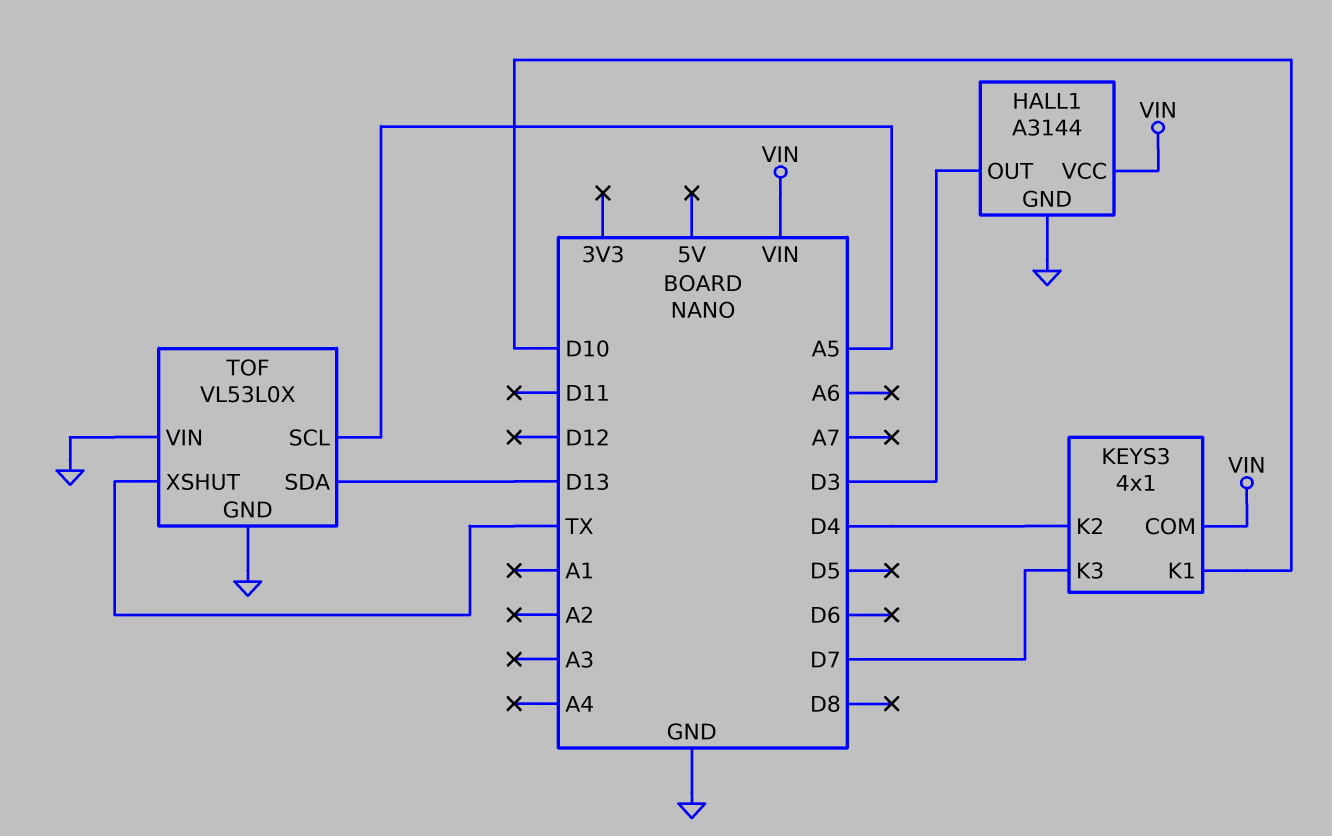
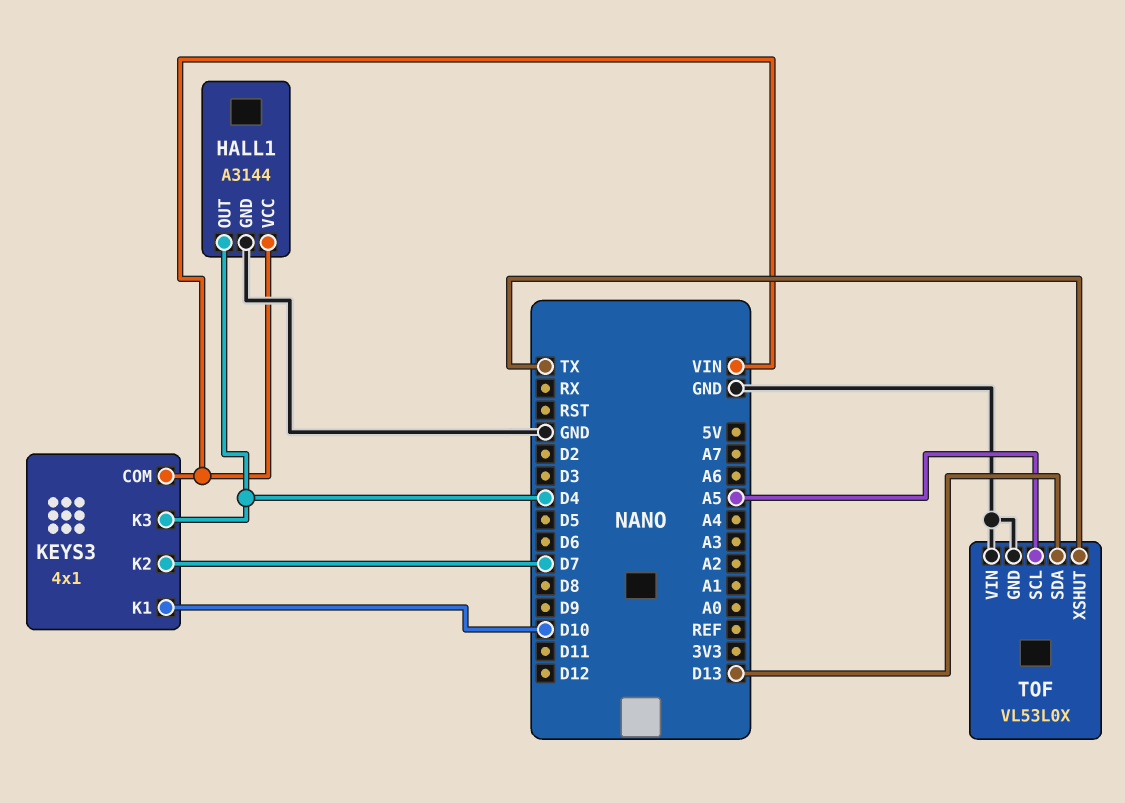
HALL1 pin OUT: D3 -> D4
KEYS3 pin K2: D4 -> D7
KEYS3 pin K3: D7 -> D4

